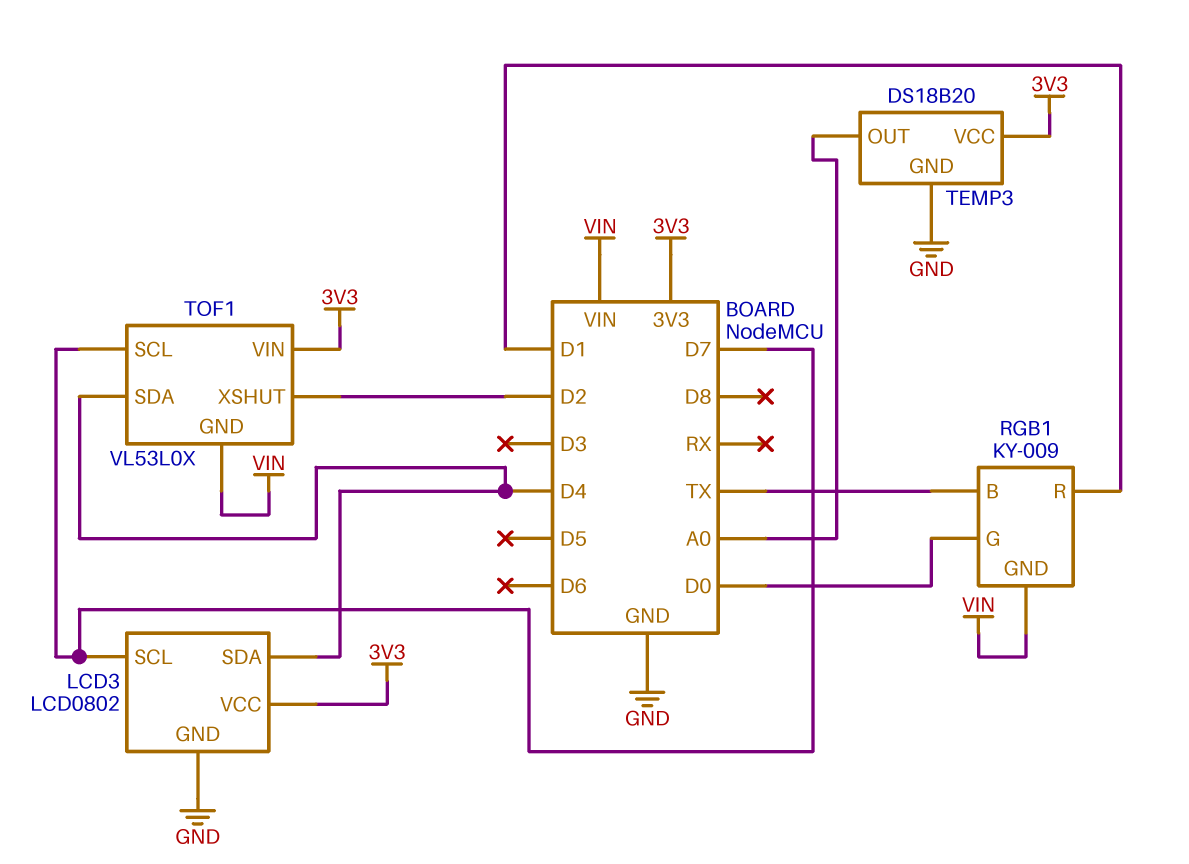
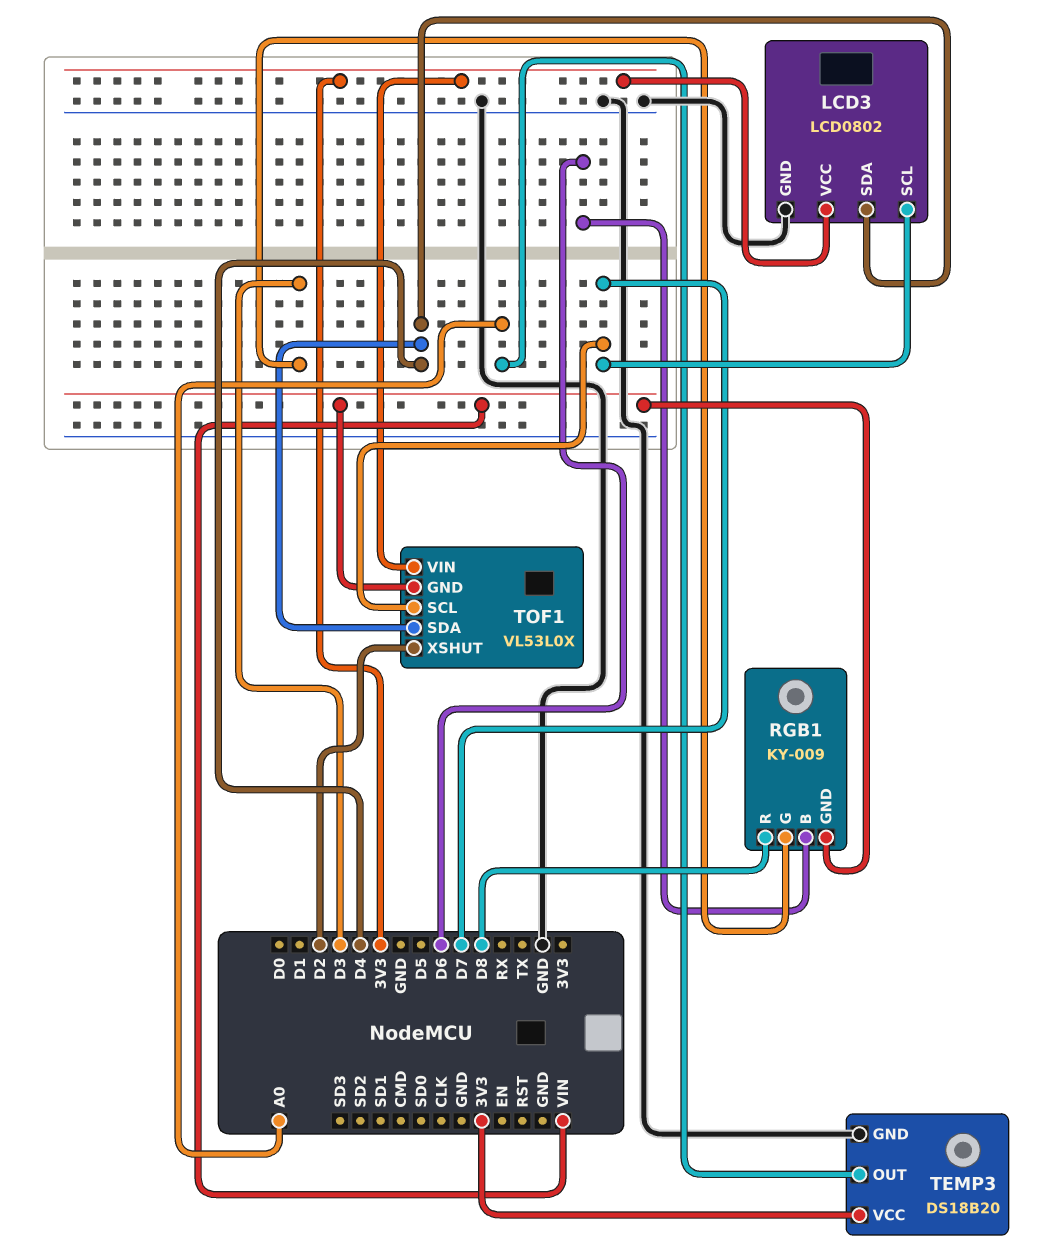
RGB1 pin B: TX -> D6
RGB1 pin G: D0 -> D3
RGB1 pin R: D1 -> D8

